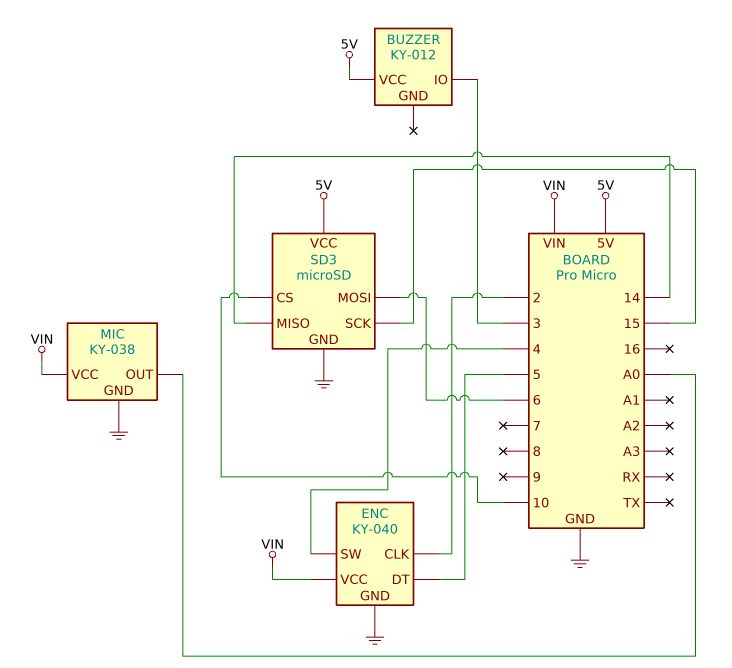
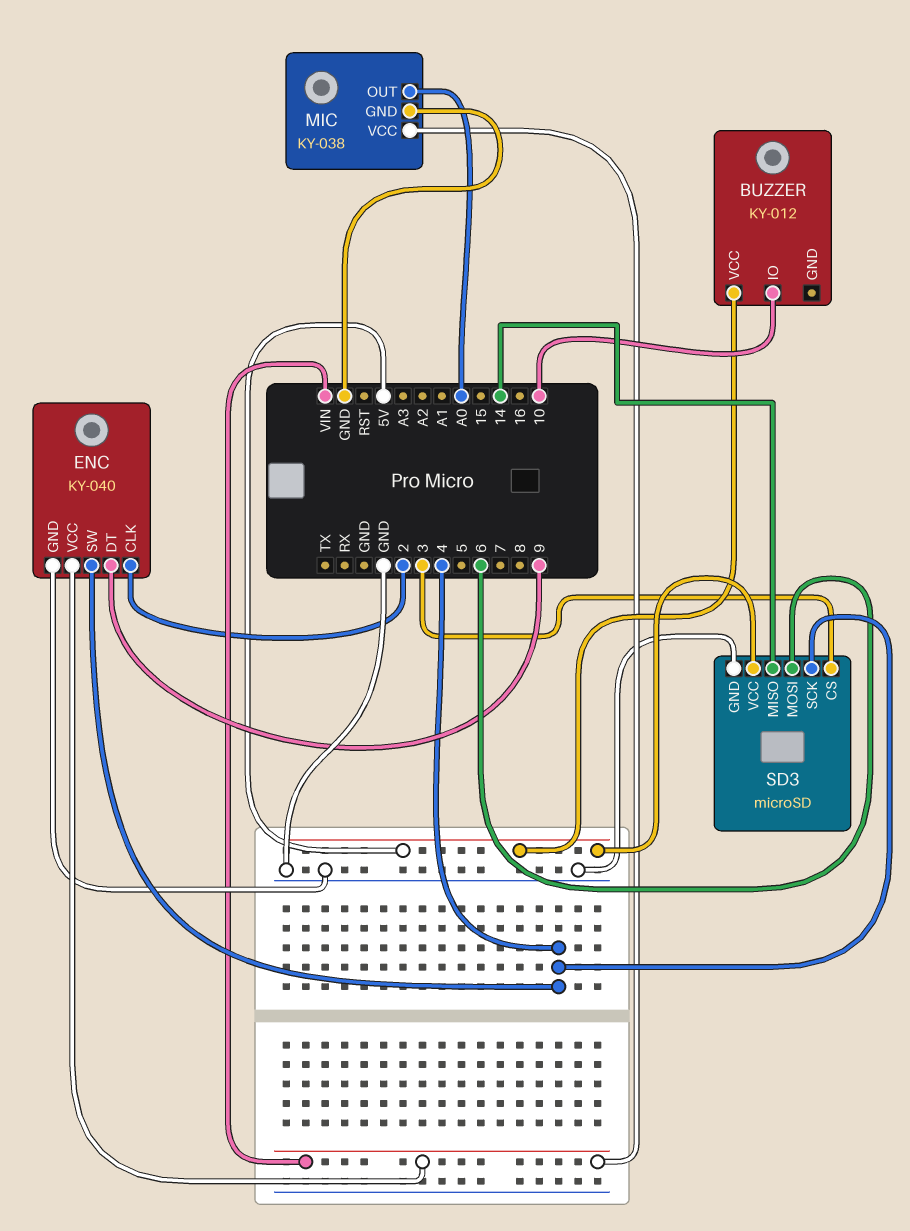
BUZZER pin IO: 3 -> 10
ENC pin DT: 5 -> 9
SD3 pin CS: 10 -> 3
SD3 pin SCK: 15 -> 4

